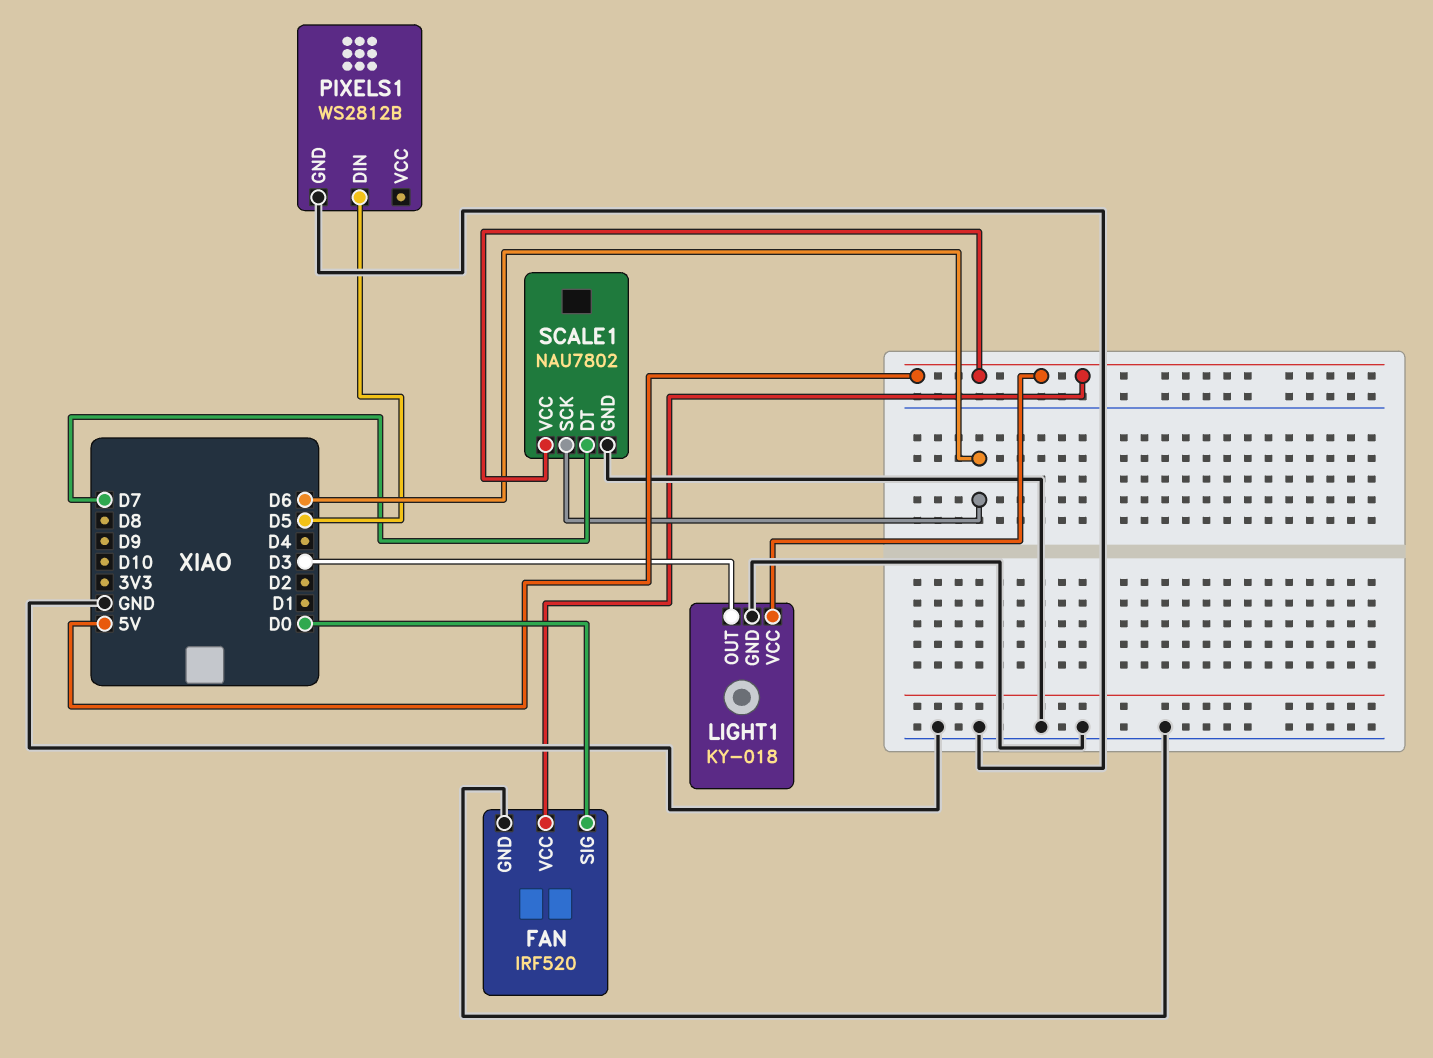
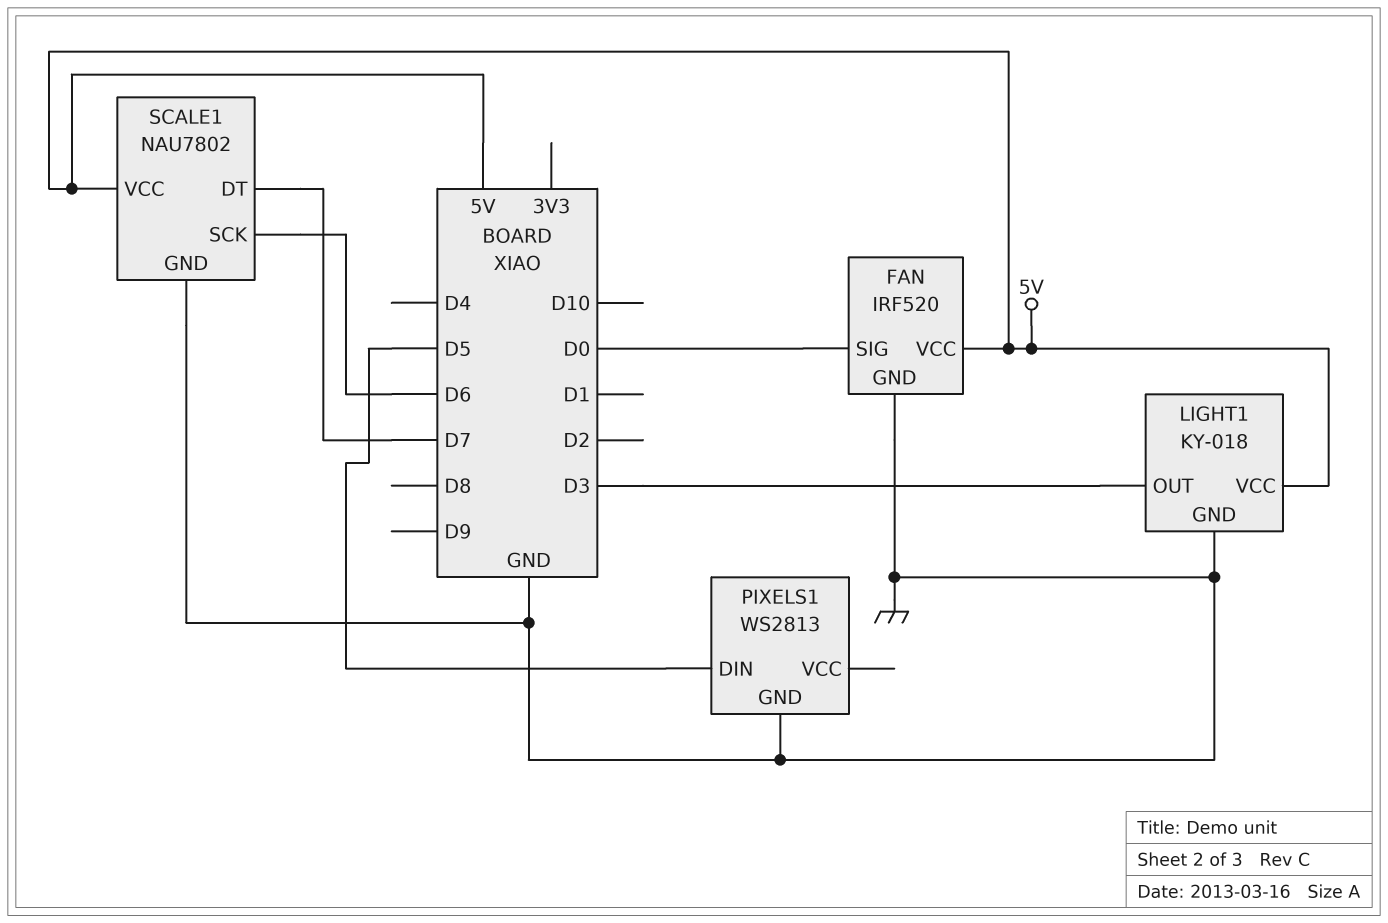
PIXELS1: WS2812B -> WS2813

